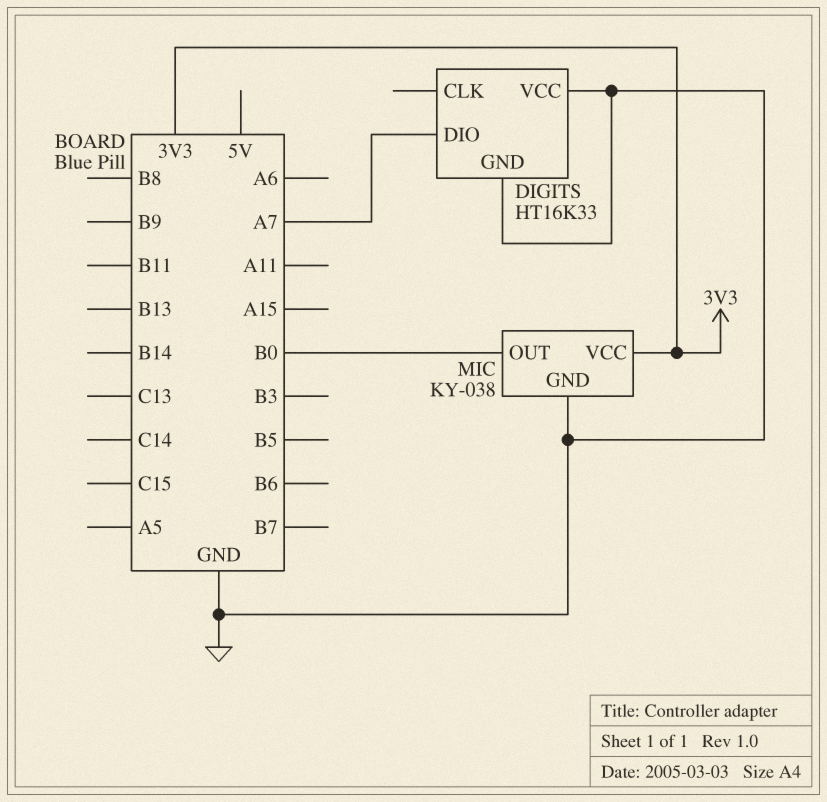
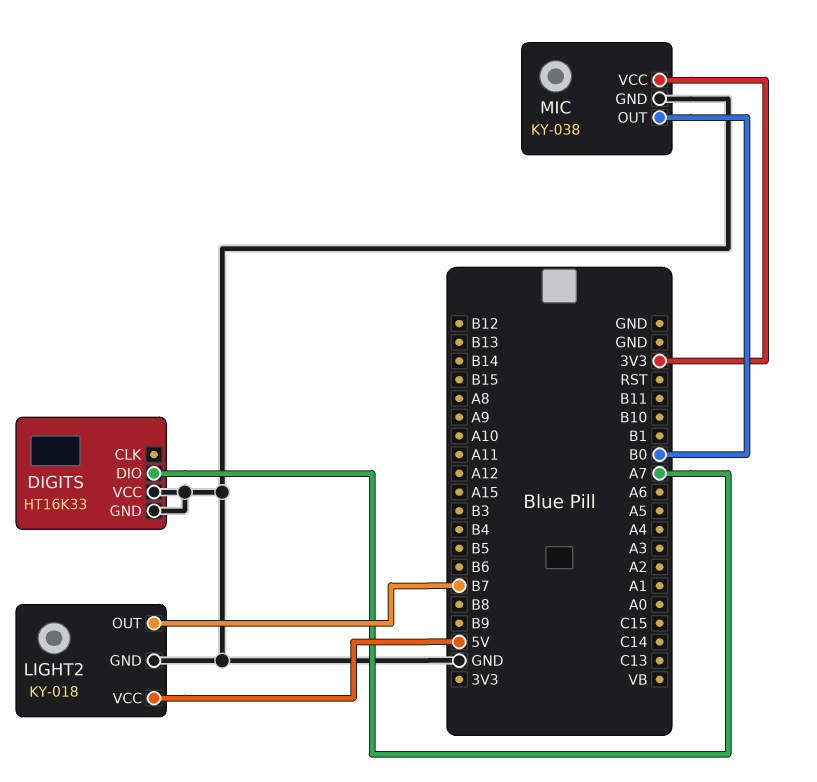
LIGHT2: none -> KY-018
LIGHT2 pin GND: none -> GND
LIGHT2 pin OUT: none -> B7
LIGHT2 pin VCC: none -> 5V

